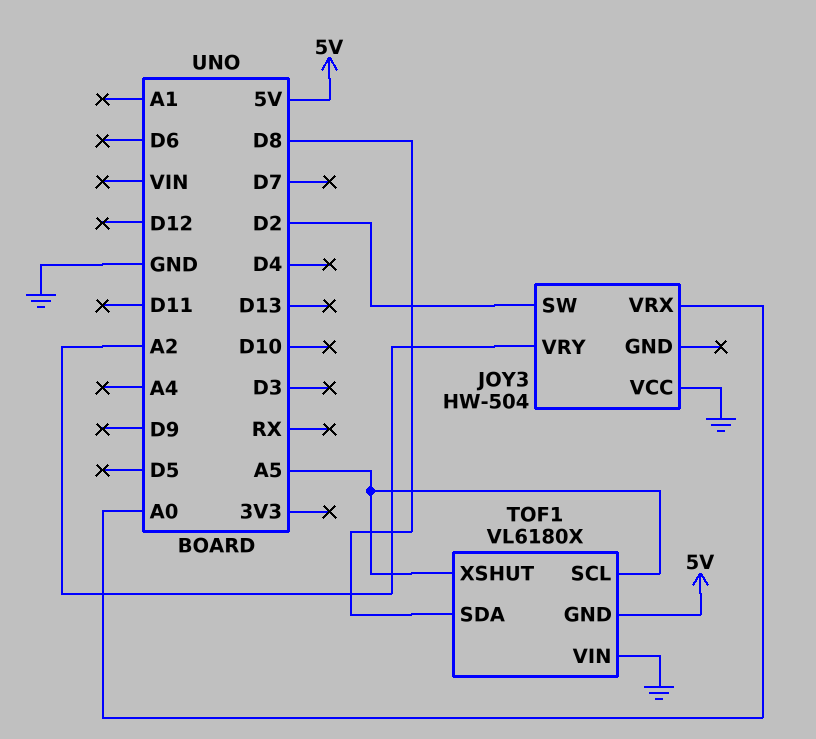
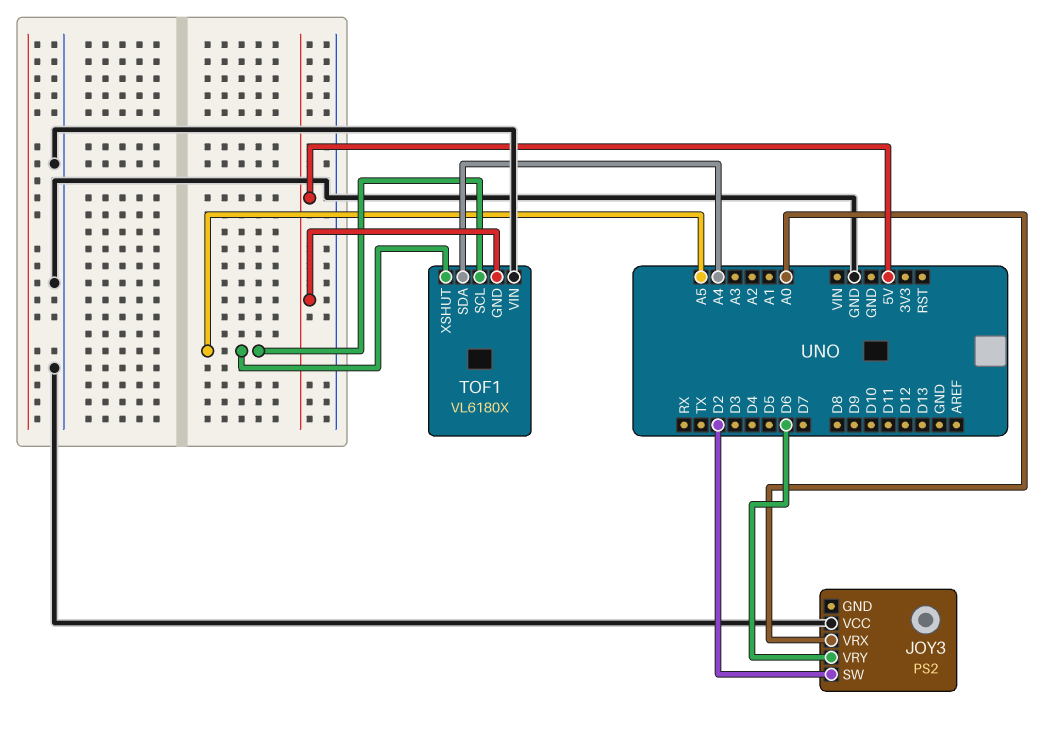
JOY3: HW-504 -> PS2
JOY3 pin VRY: A2 -> D6
TOF1 pin SDA: D8 -> A4

